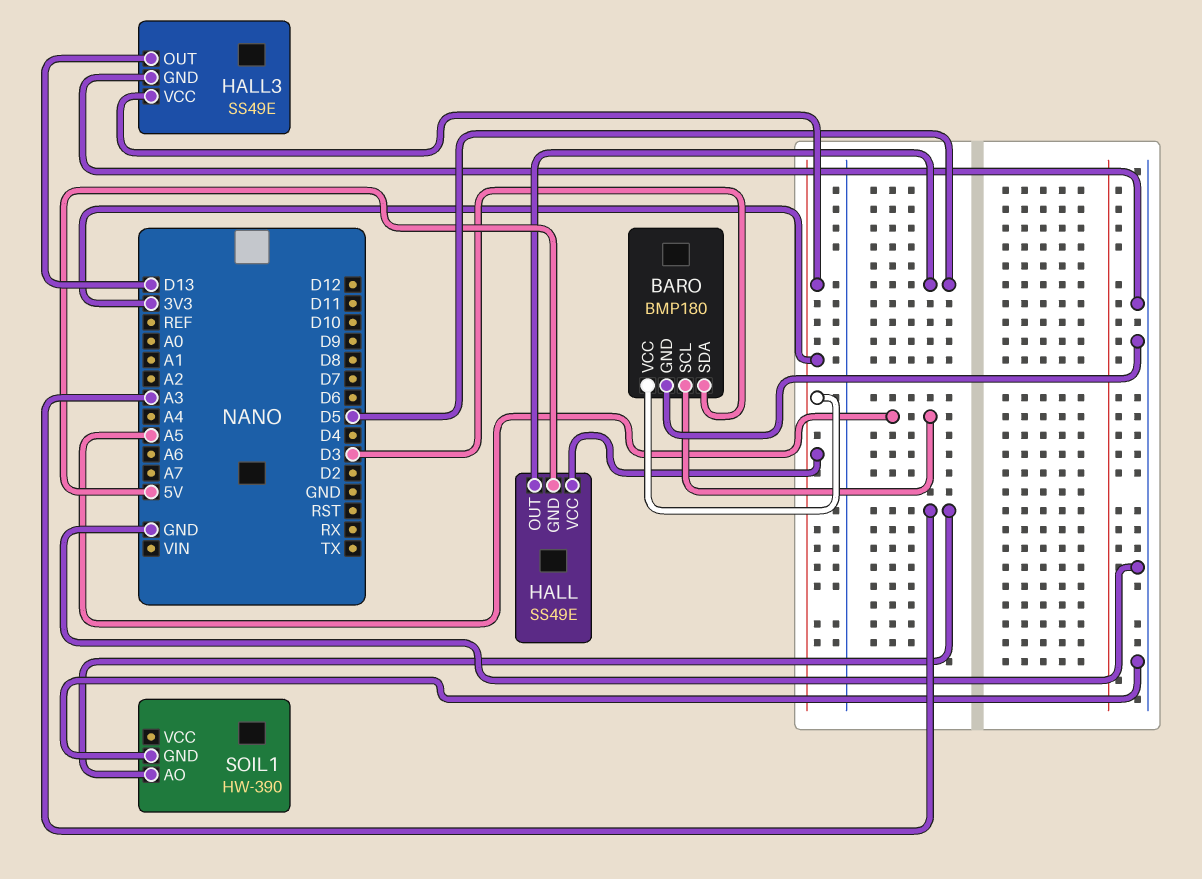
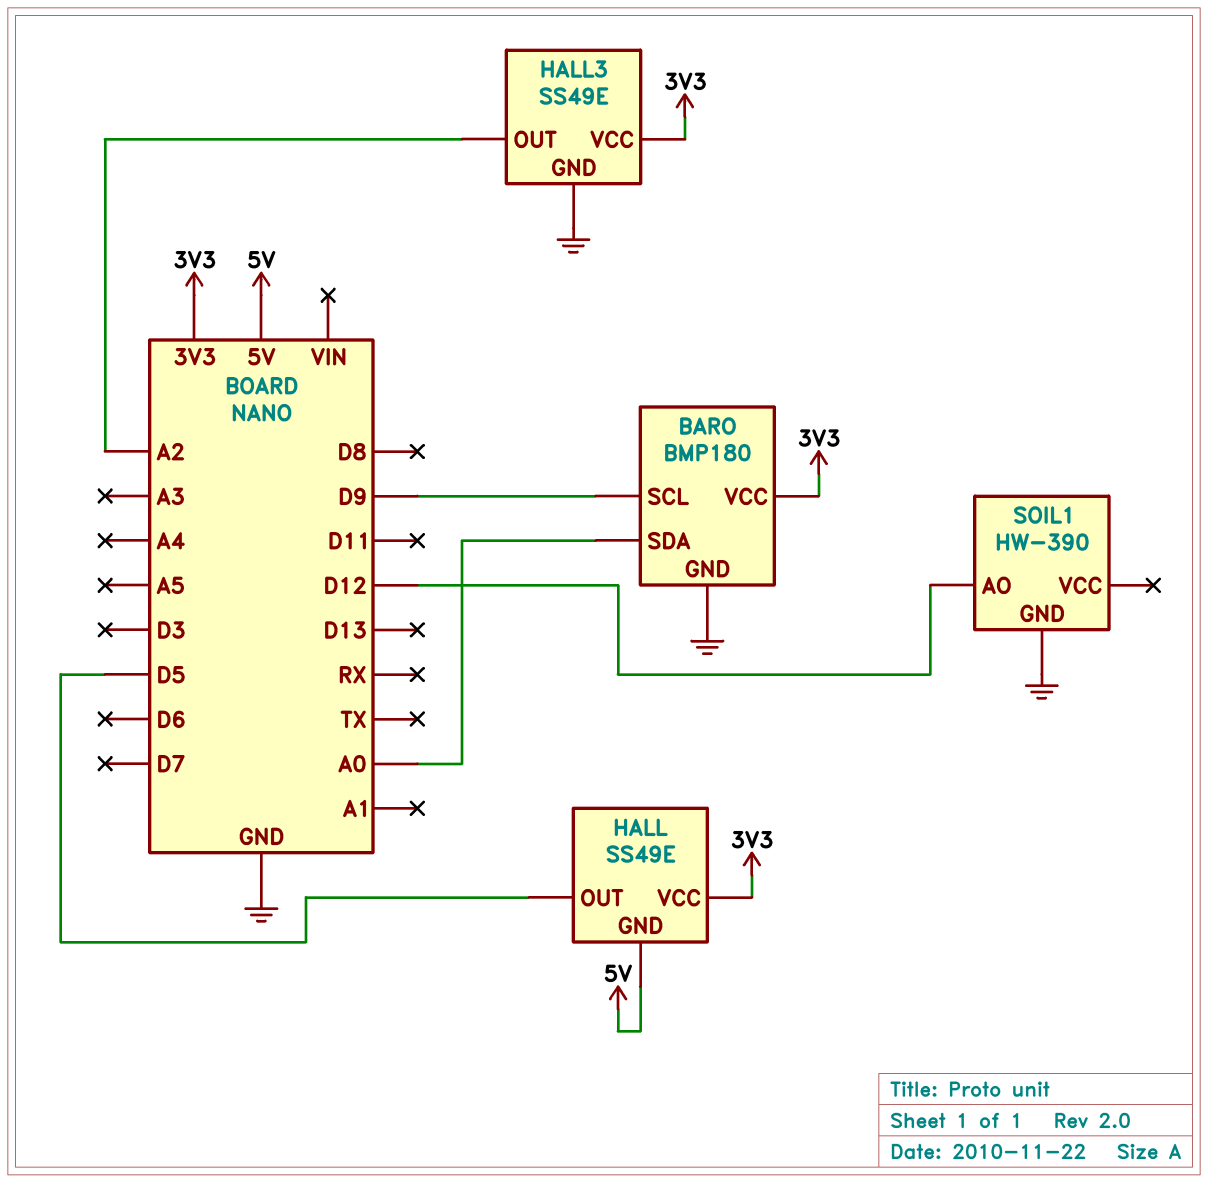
BARO pin SCL: A5 -> D9
BARO pin SDA: D3 -> A0
HALL3 pin OUT: D13 -> A2
SOIL1 pin AO: A3 -> D12

